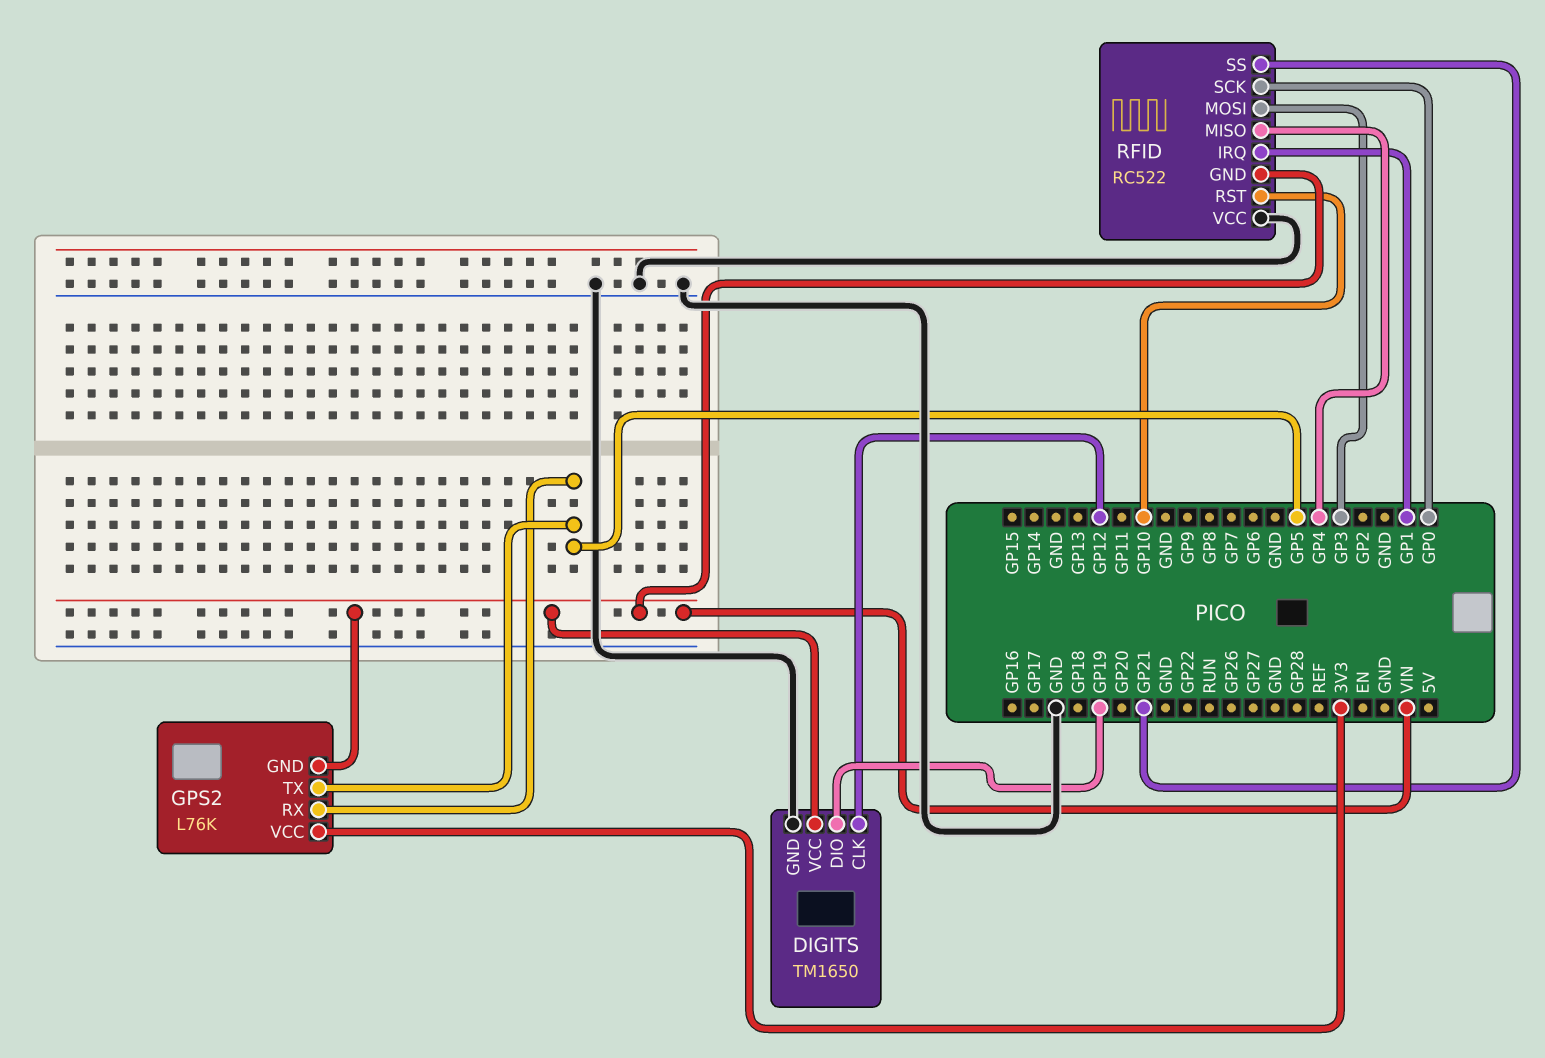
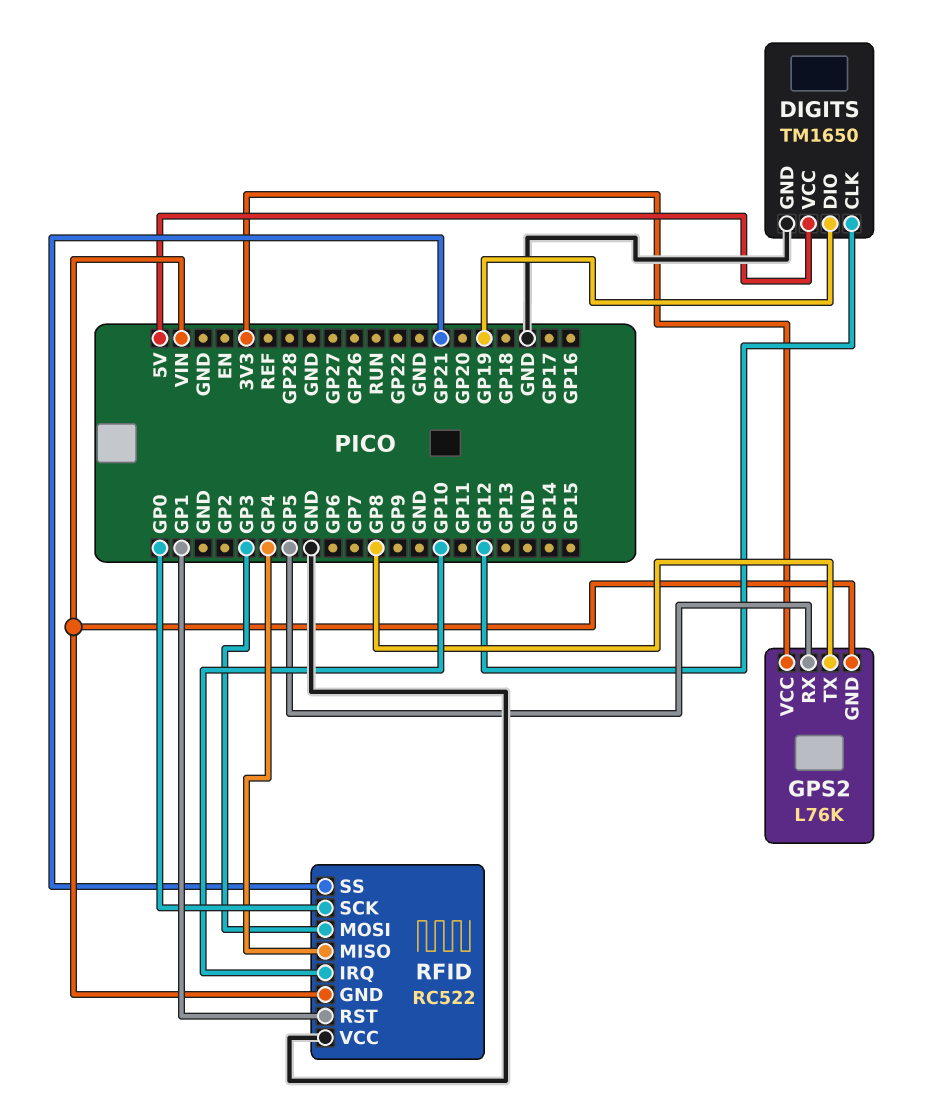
DIGITS pin VCC: VIN -> 5V
GPS2 pin TX: GP5 -> GP8
RFID pin IRQ: GP1 -> GP10
RFID pin RST: GP10 -> GP1

